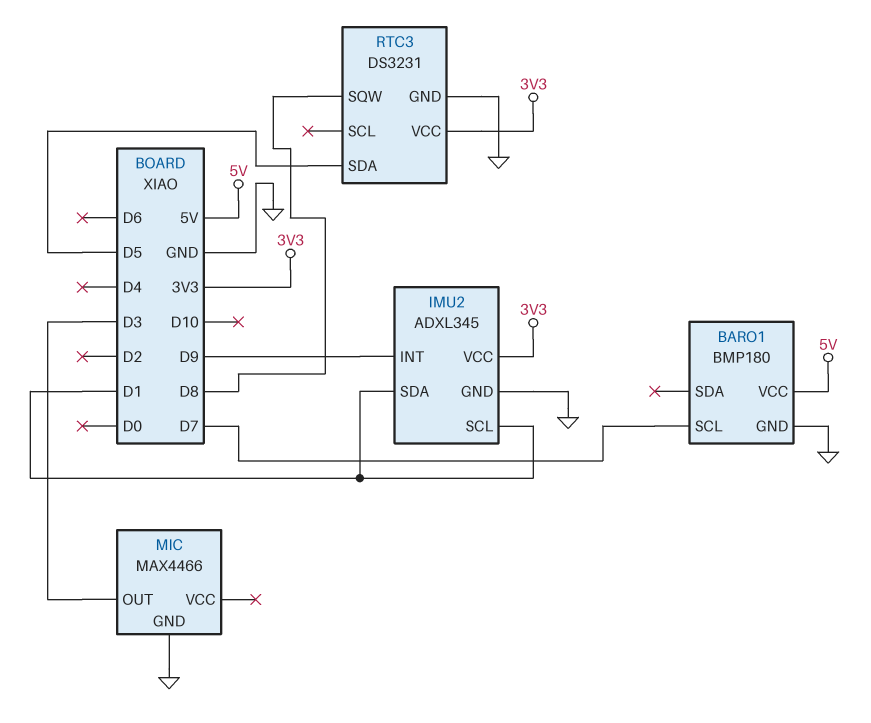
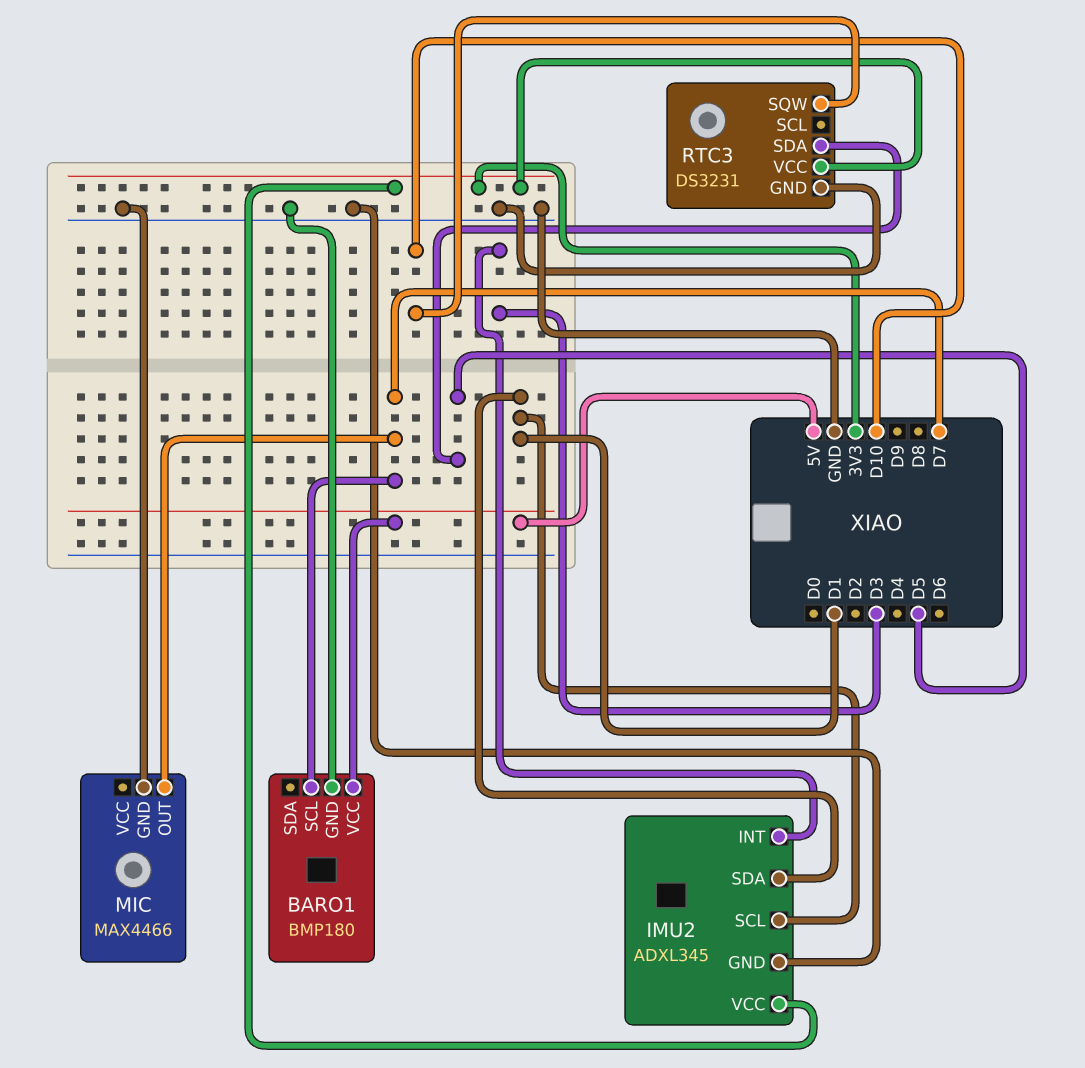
IMU2 pin INT: D9 -> D3
MIC pin OUT: D3 -> D7
RTC3 pin SQW: D8 -> D10

